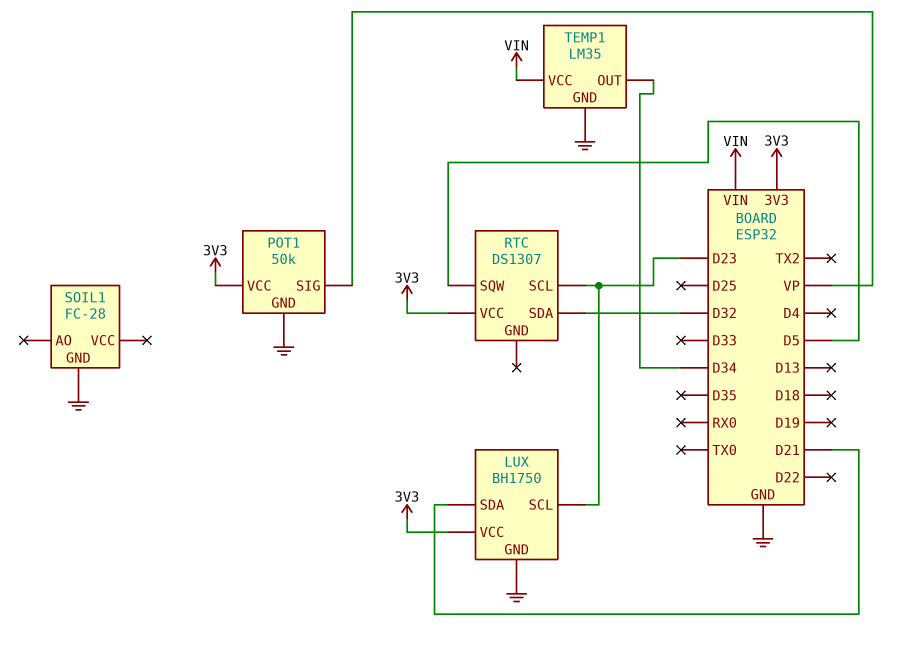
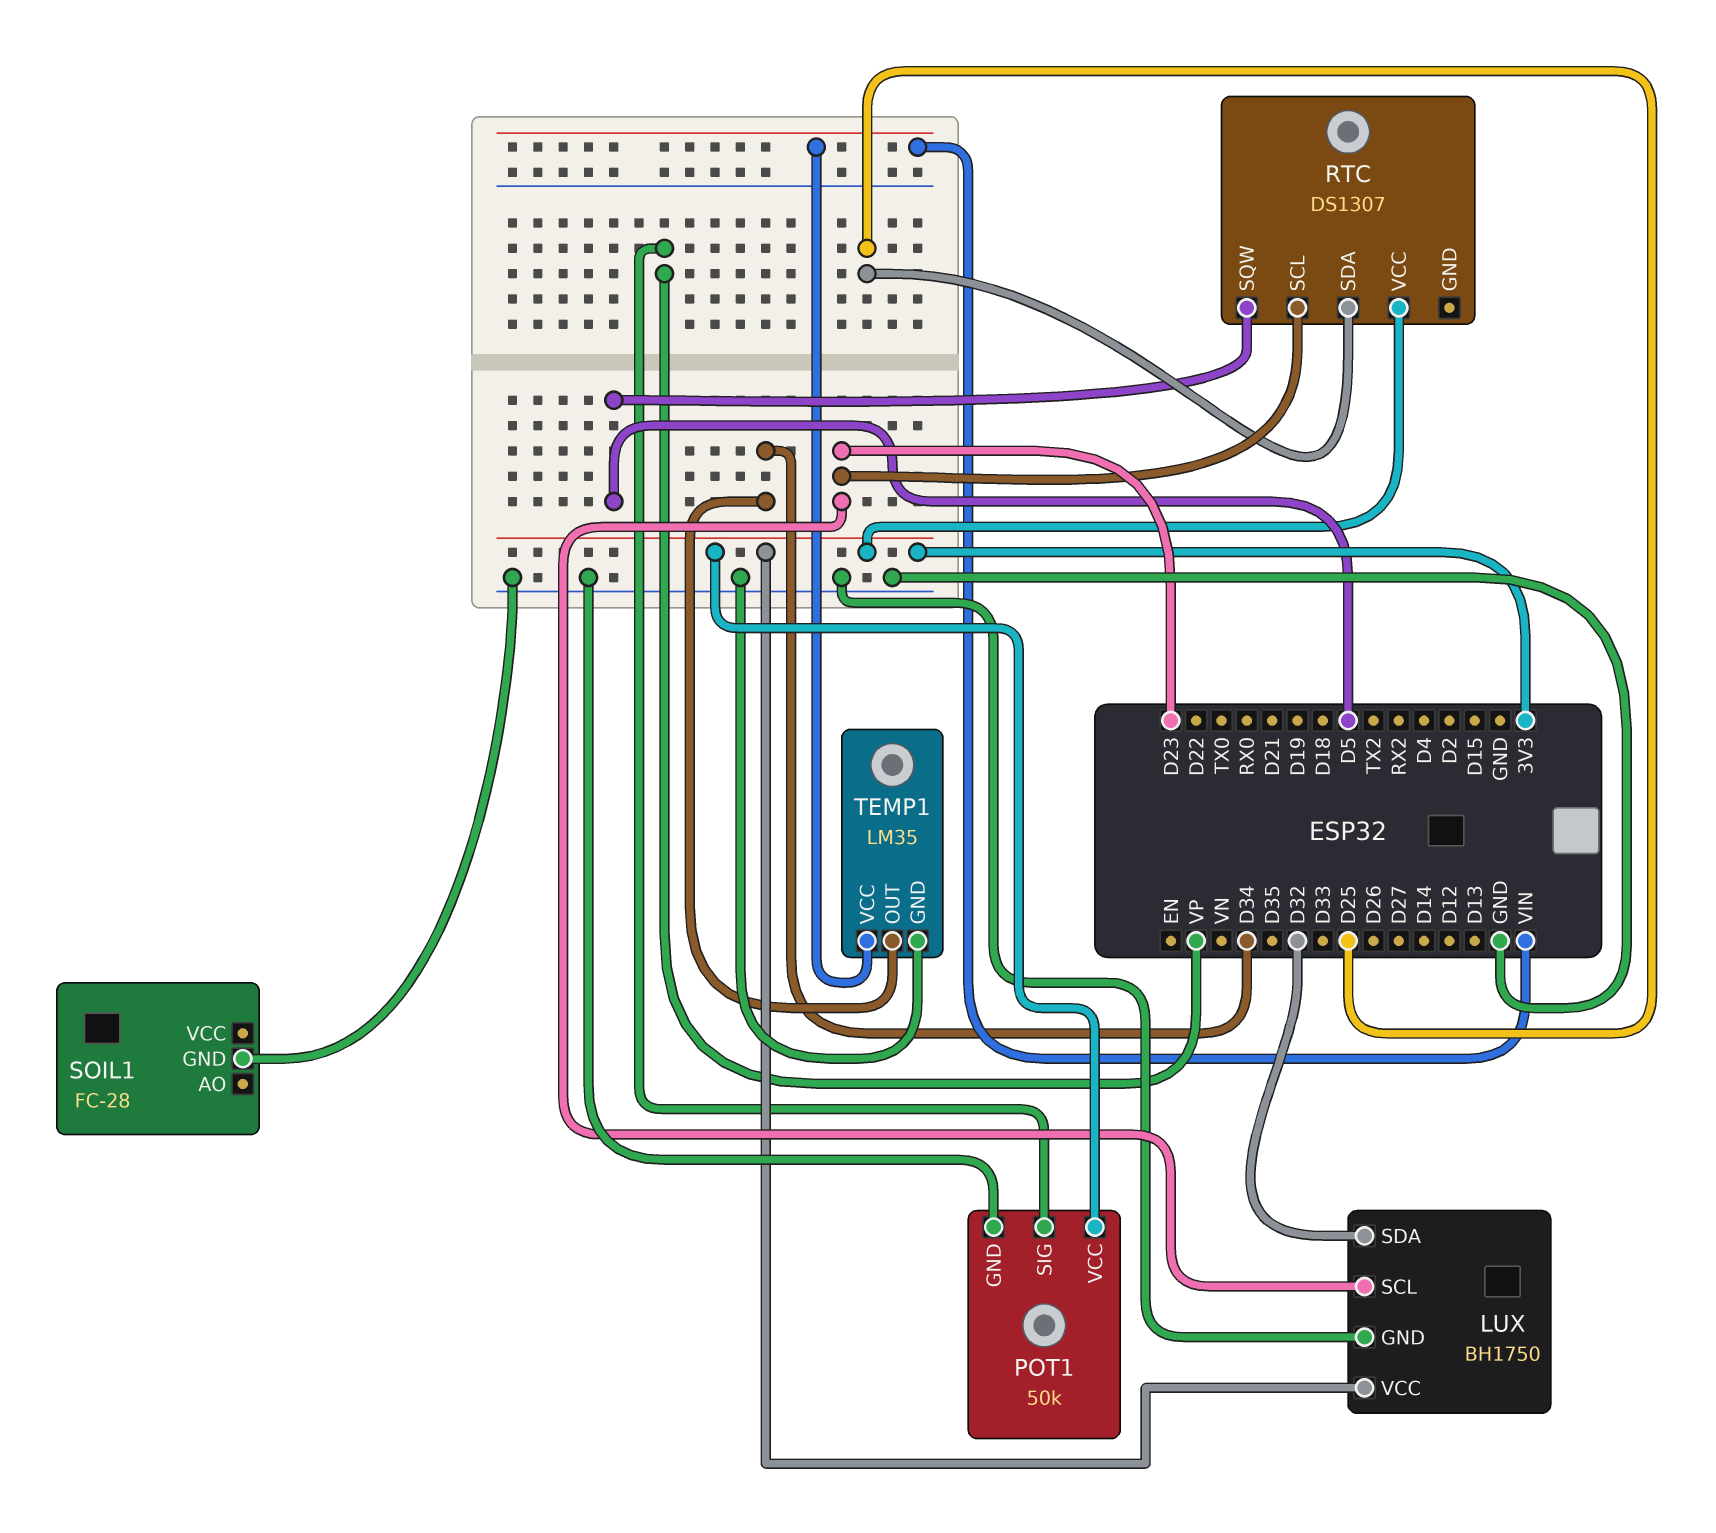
LUX pin SDA: D21 -> D32
RTC pin SDA: D32 -> D25

